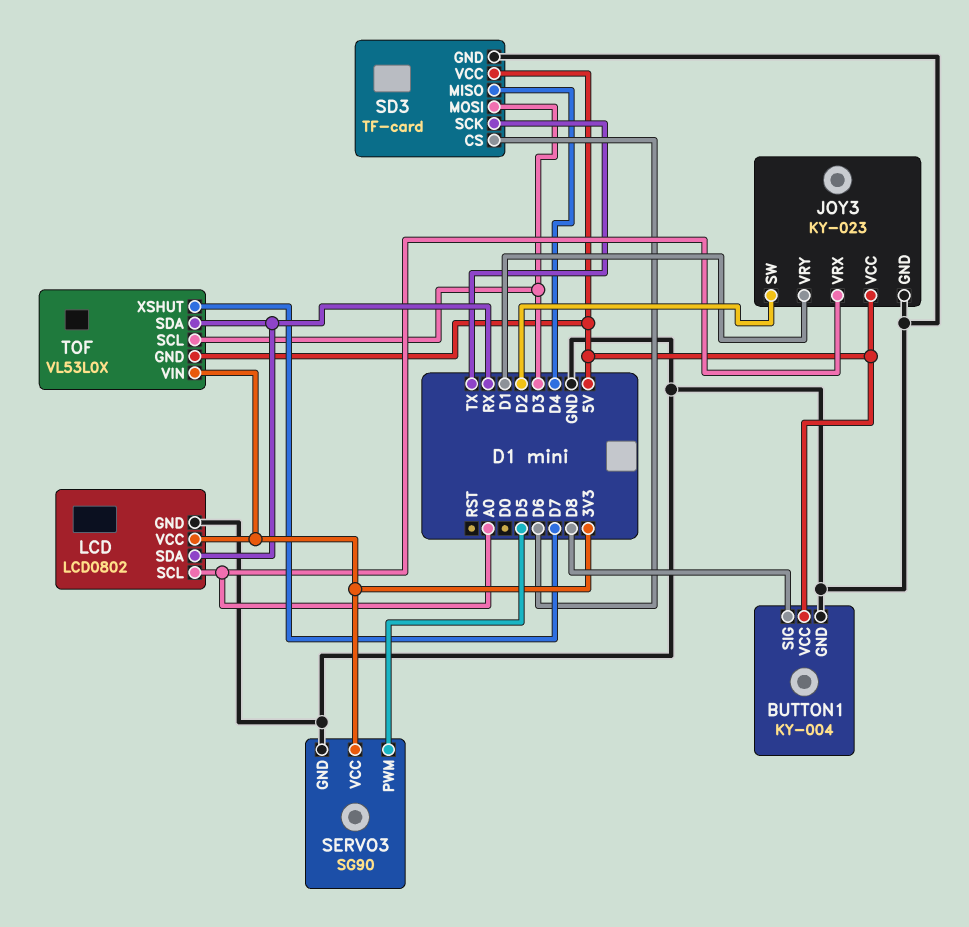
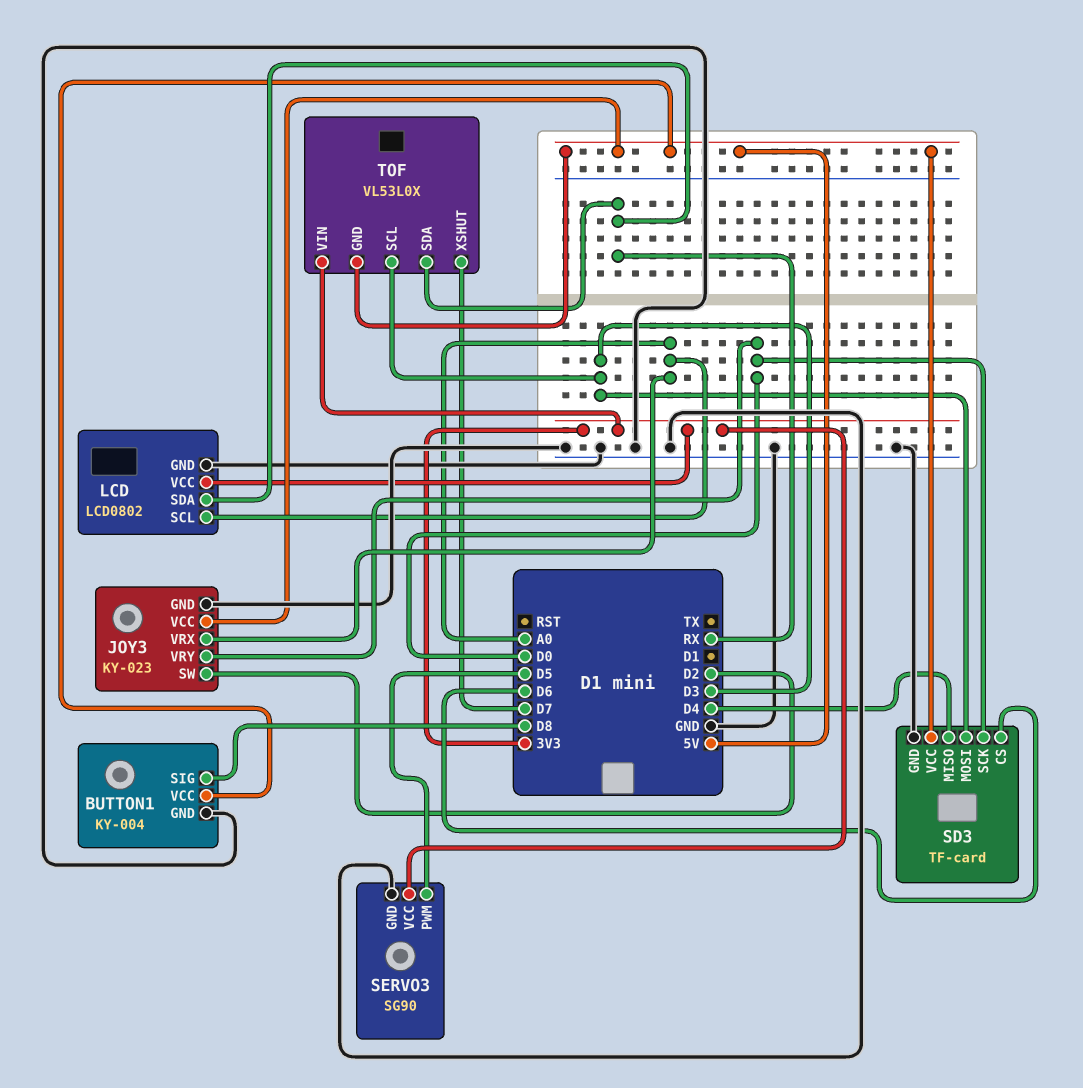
JOY3 pin VRY: D1 -> D0
SD3 pin SCK: TX -> D0

